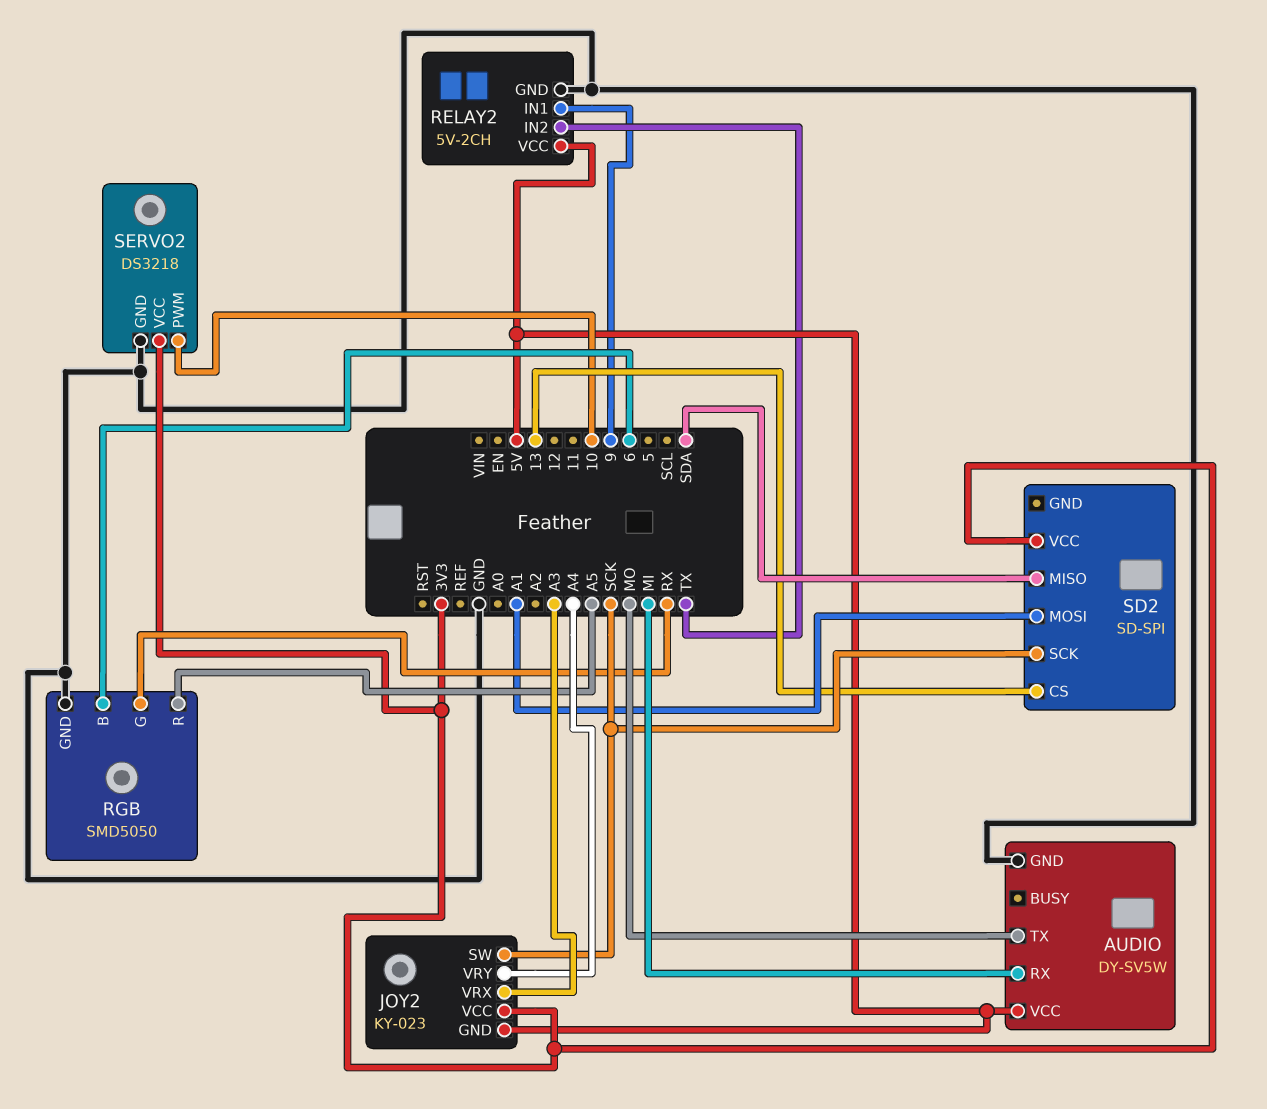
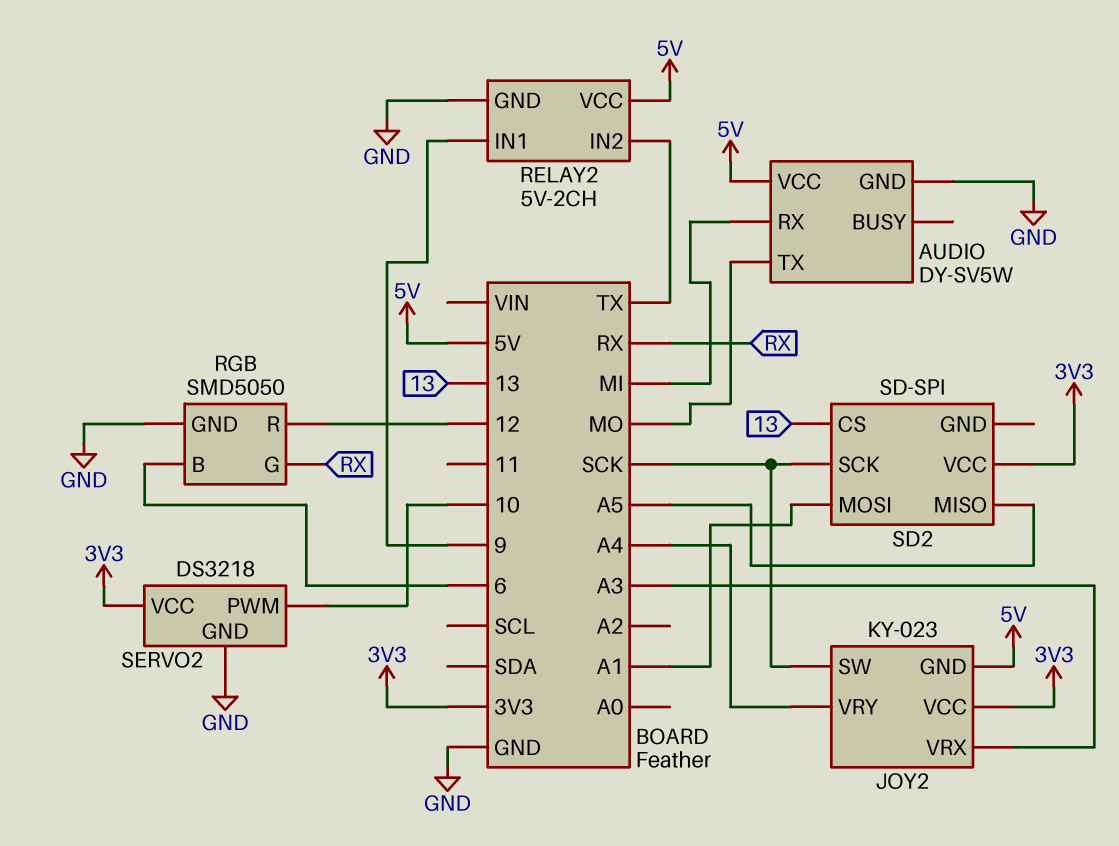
RGB pin R: A5 -> 12
SD2 pin MISO: SDA -> A5

